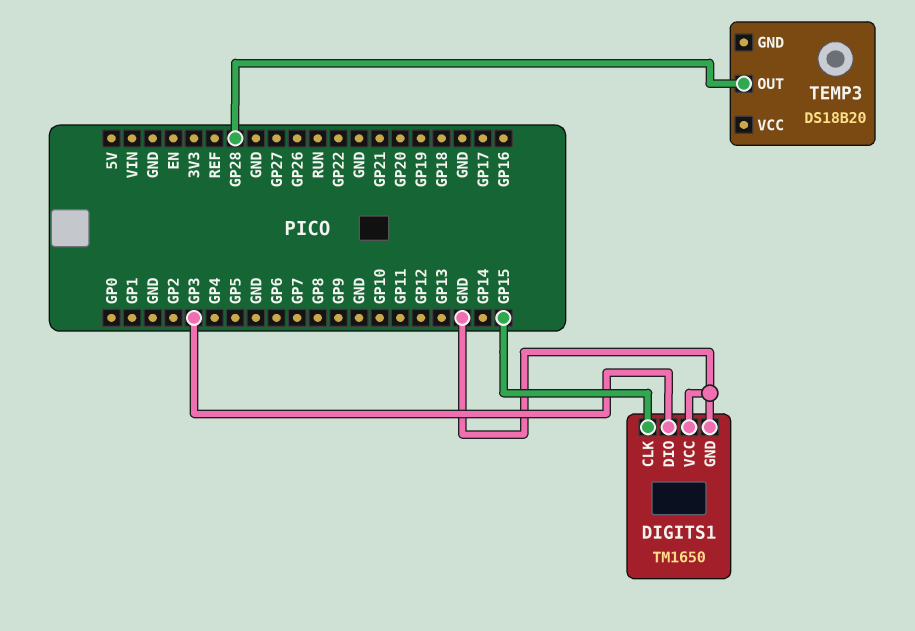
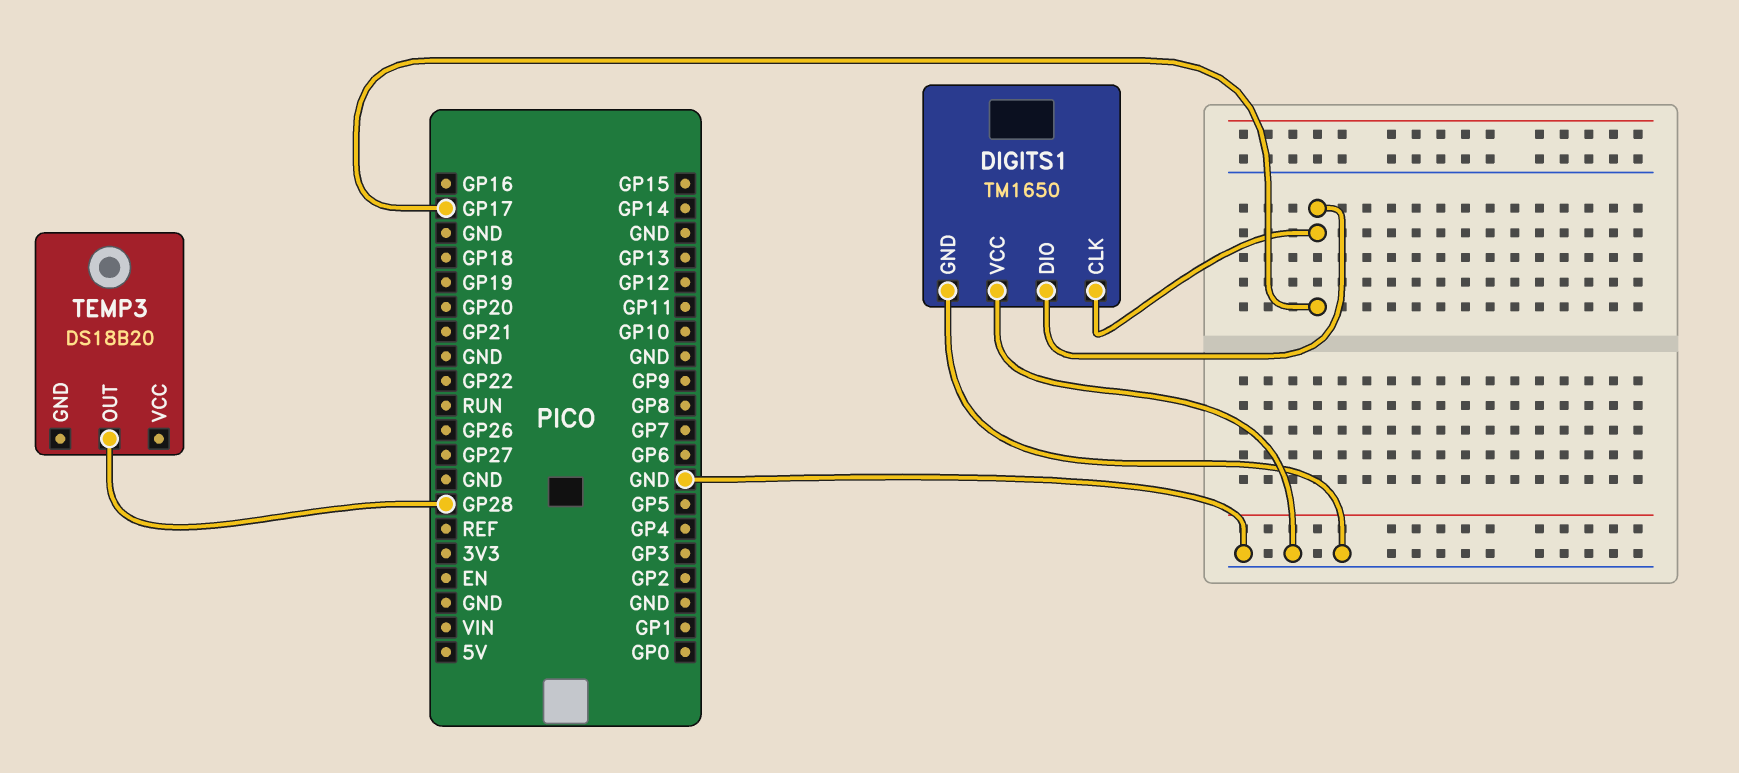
DIGITS1 pin CLK: GP15 -> GP17
DIGITS1 pin DIO: GP3 -> GP17

